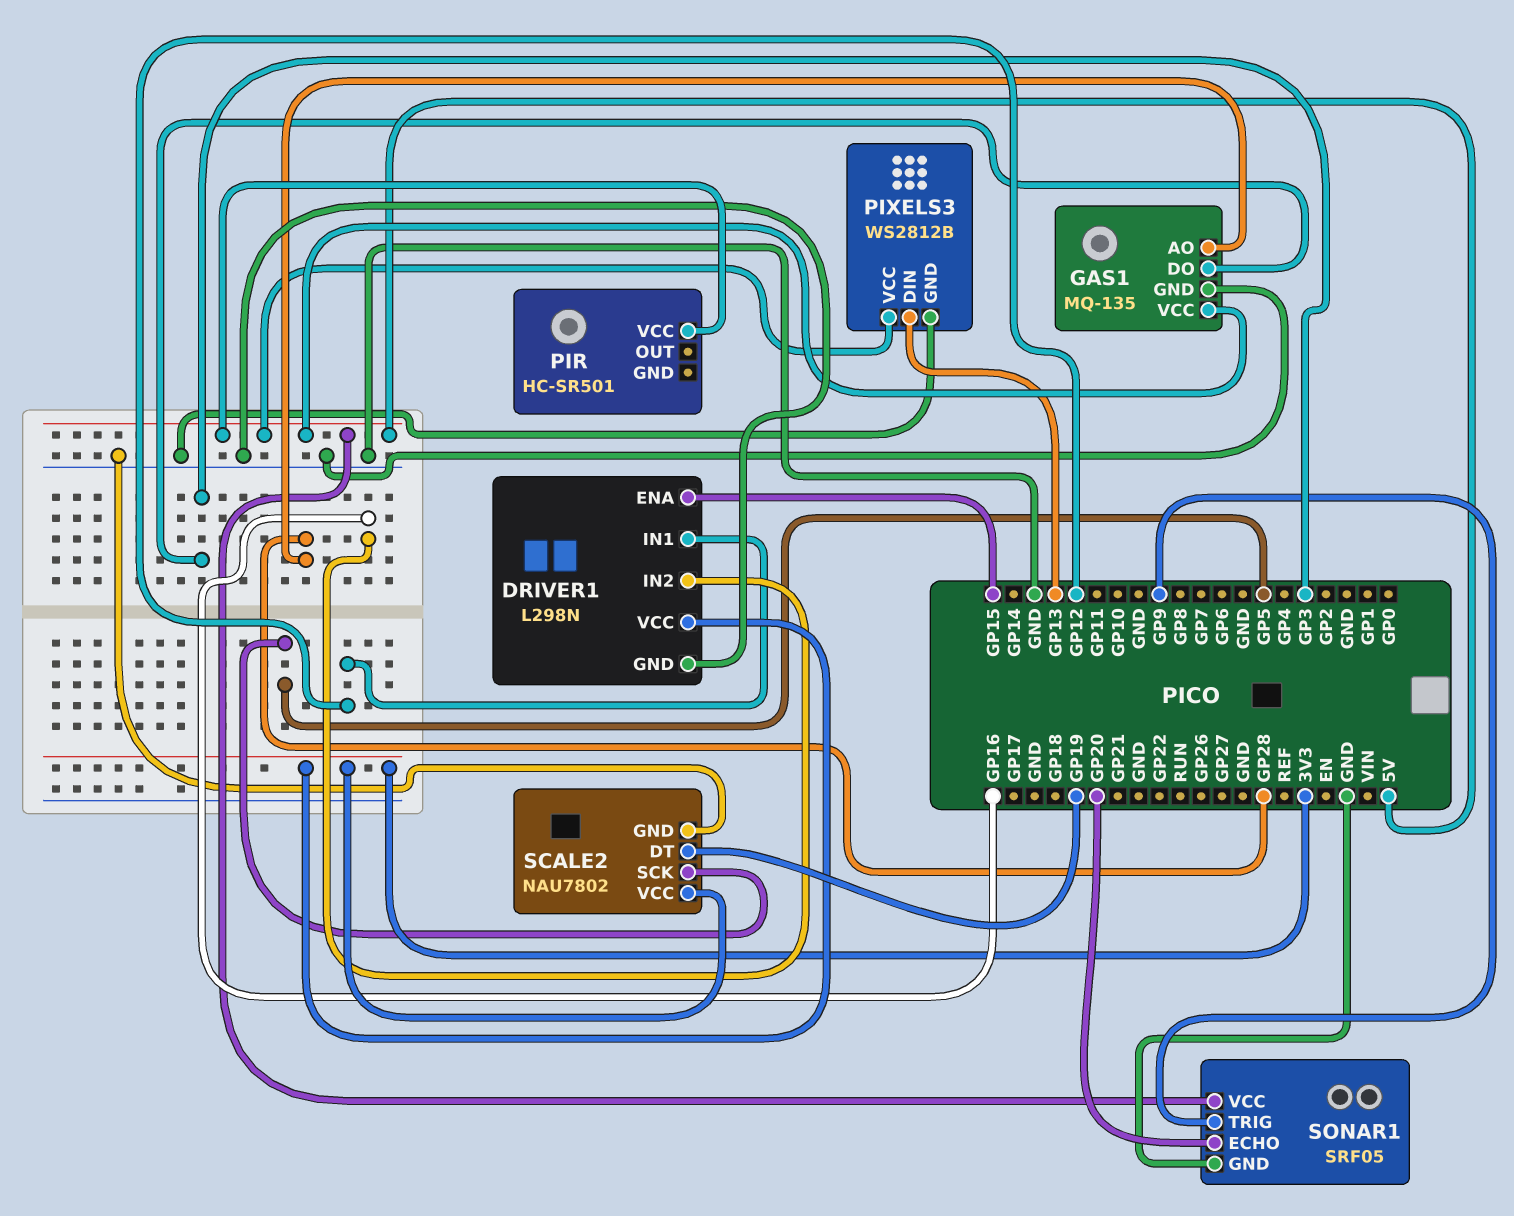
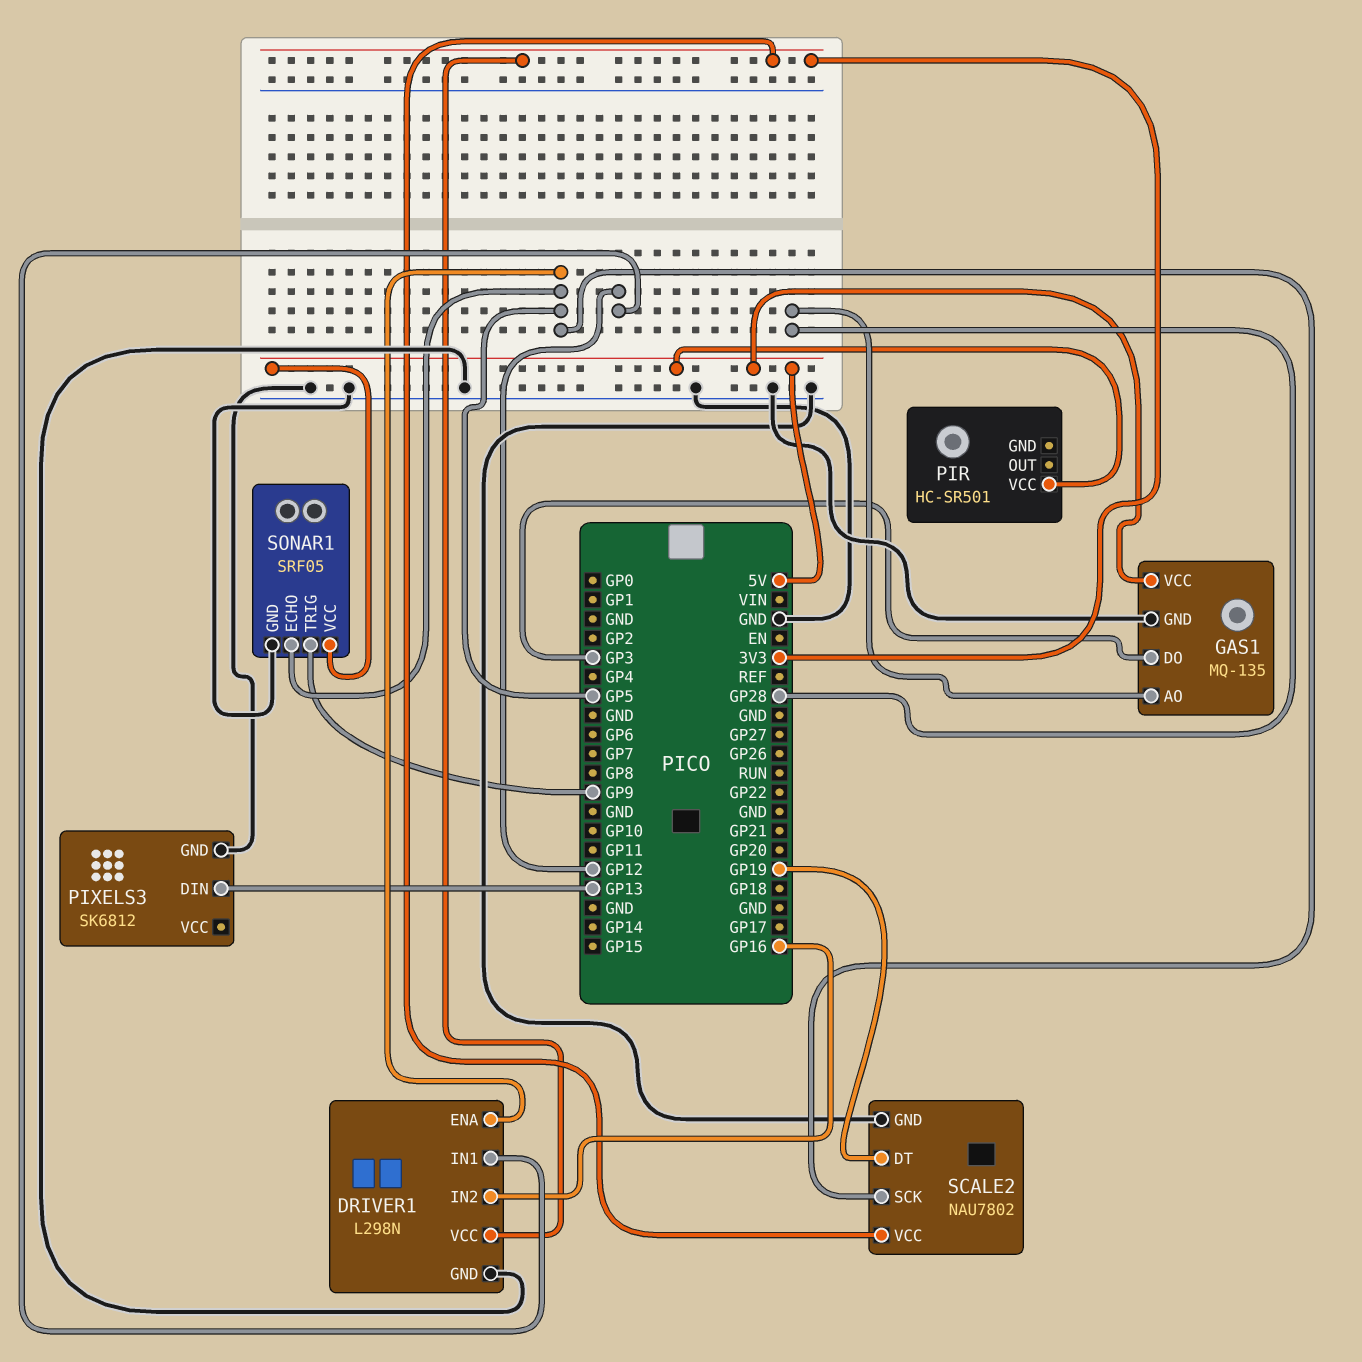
DRIVER1 pin ENA: GP15 -> GP5
PIXELS3: WS2812B -> SK6812
PIXELS3 pin VCC: 5V -> none
SONAR1 pin ECHO: GP20 -> GP5

